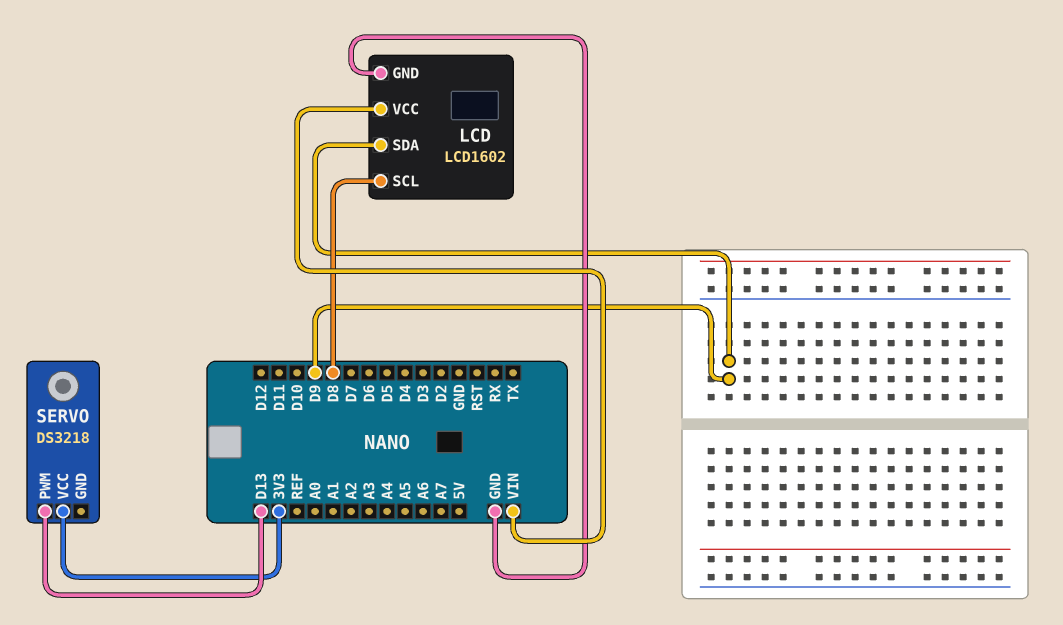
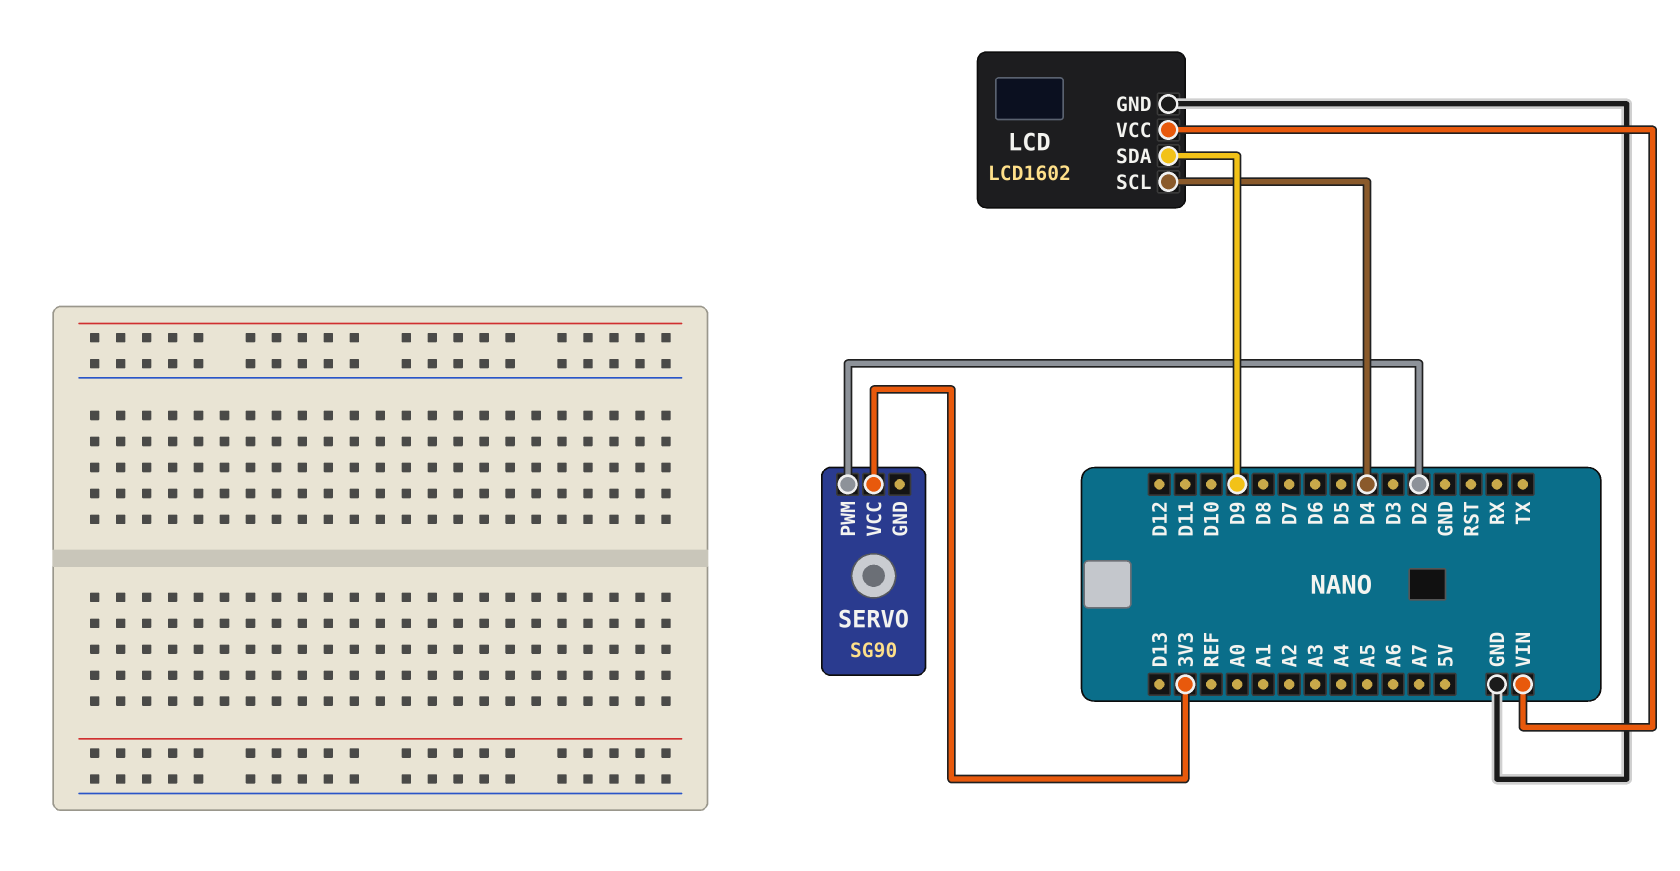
LCD pin SCL: D8 -> D4
SERVO: DS3218 -> SG90
SERVO pin PWM: D13 -> D2

